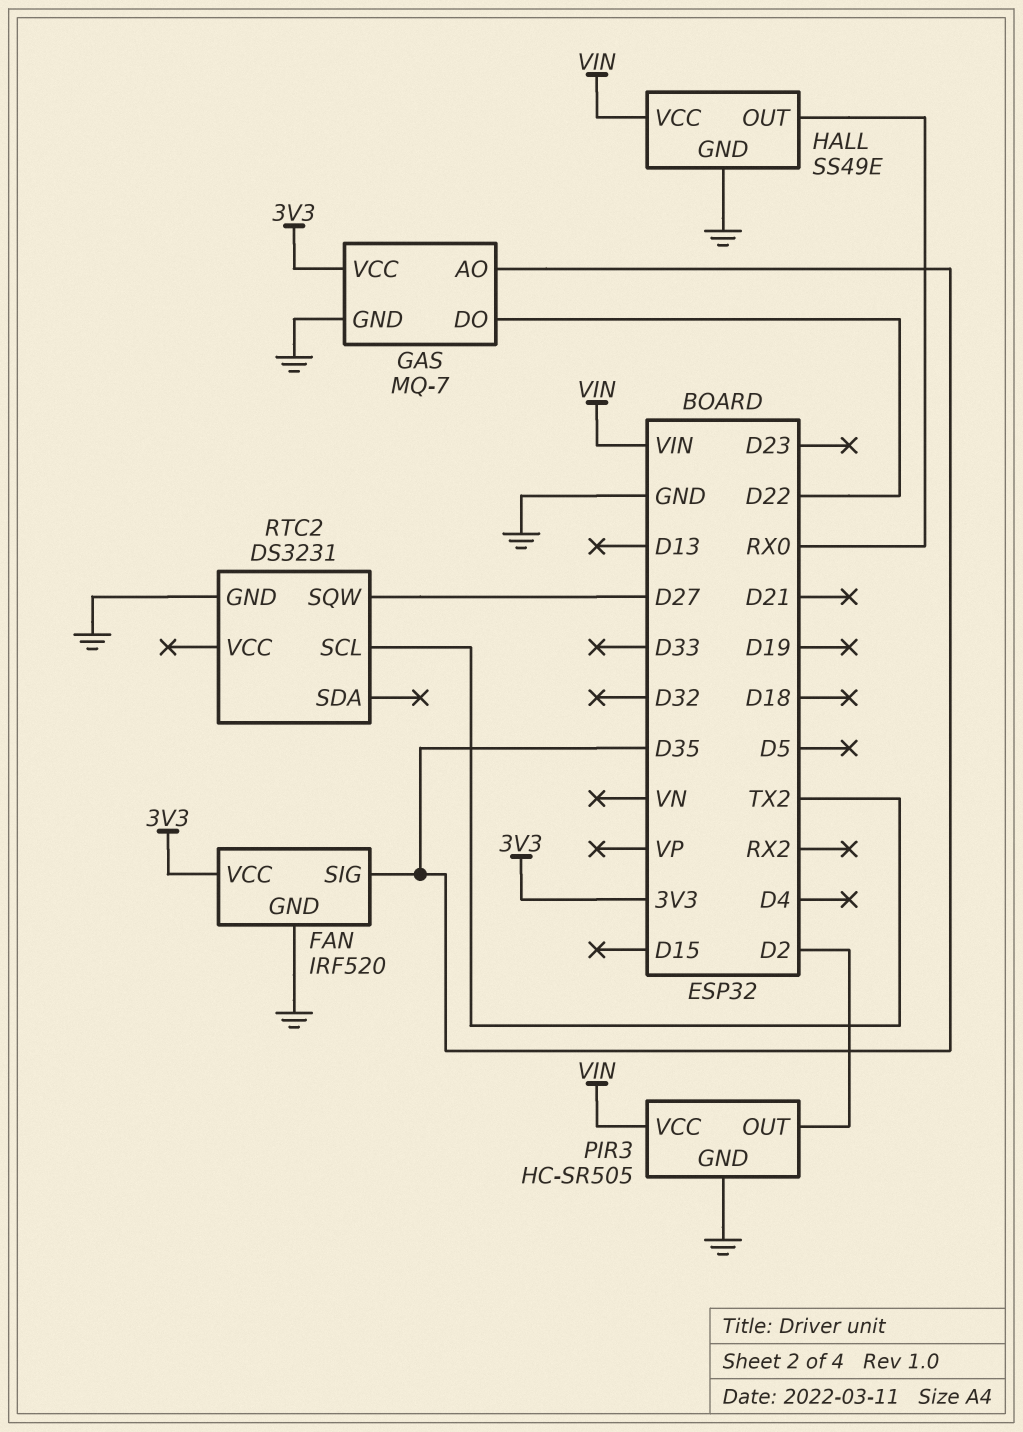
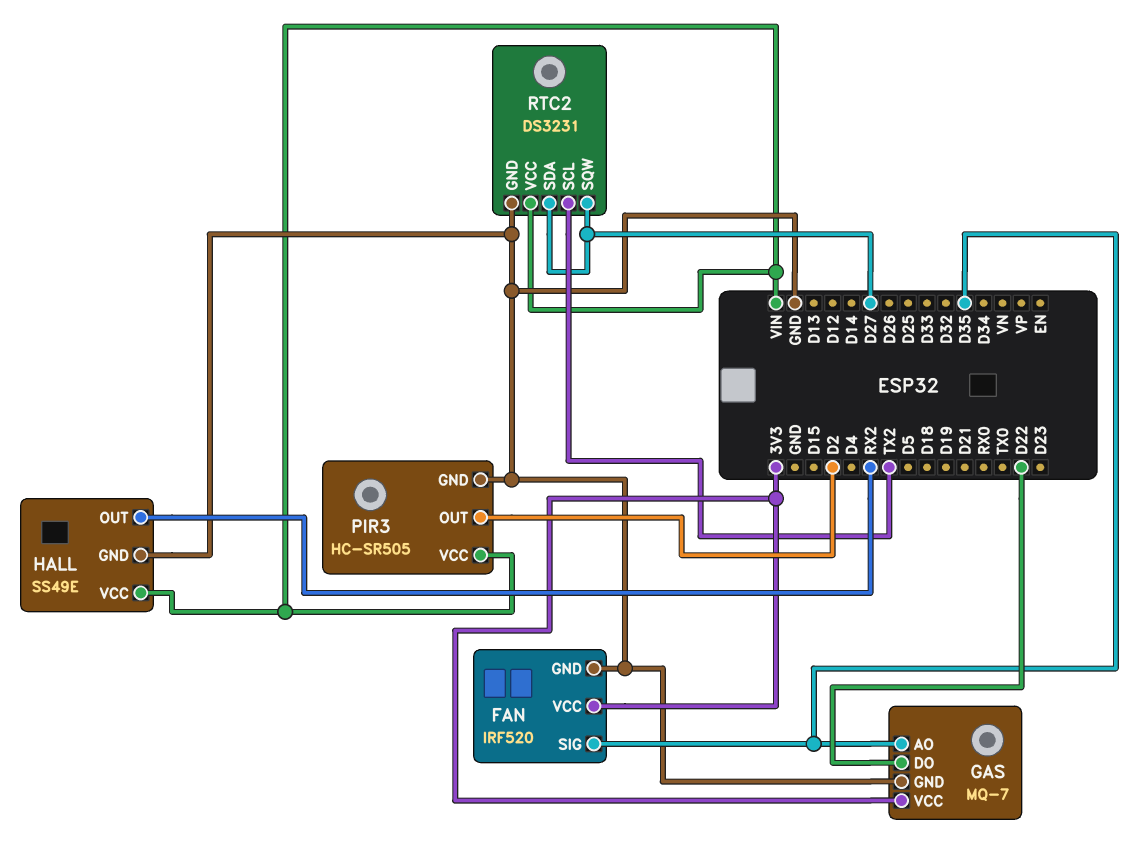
HALL pin OUT: RX0 -> RX2
RTC2 pin SDA: none -> D27
RTC2 pin VCC: none -> VIN

